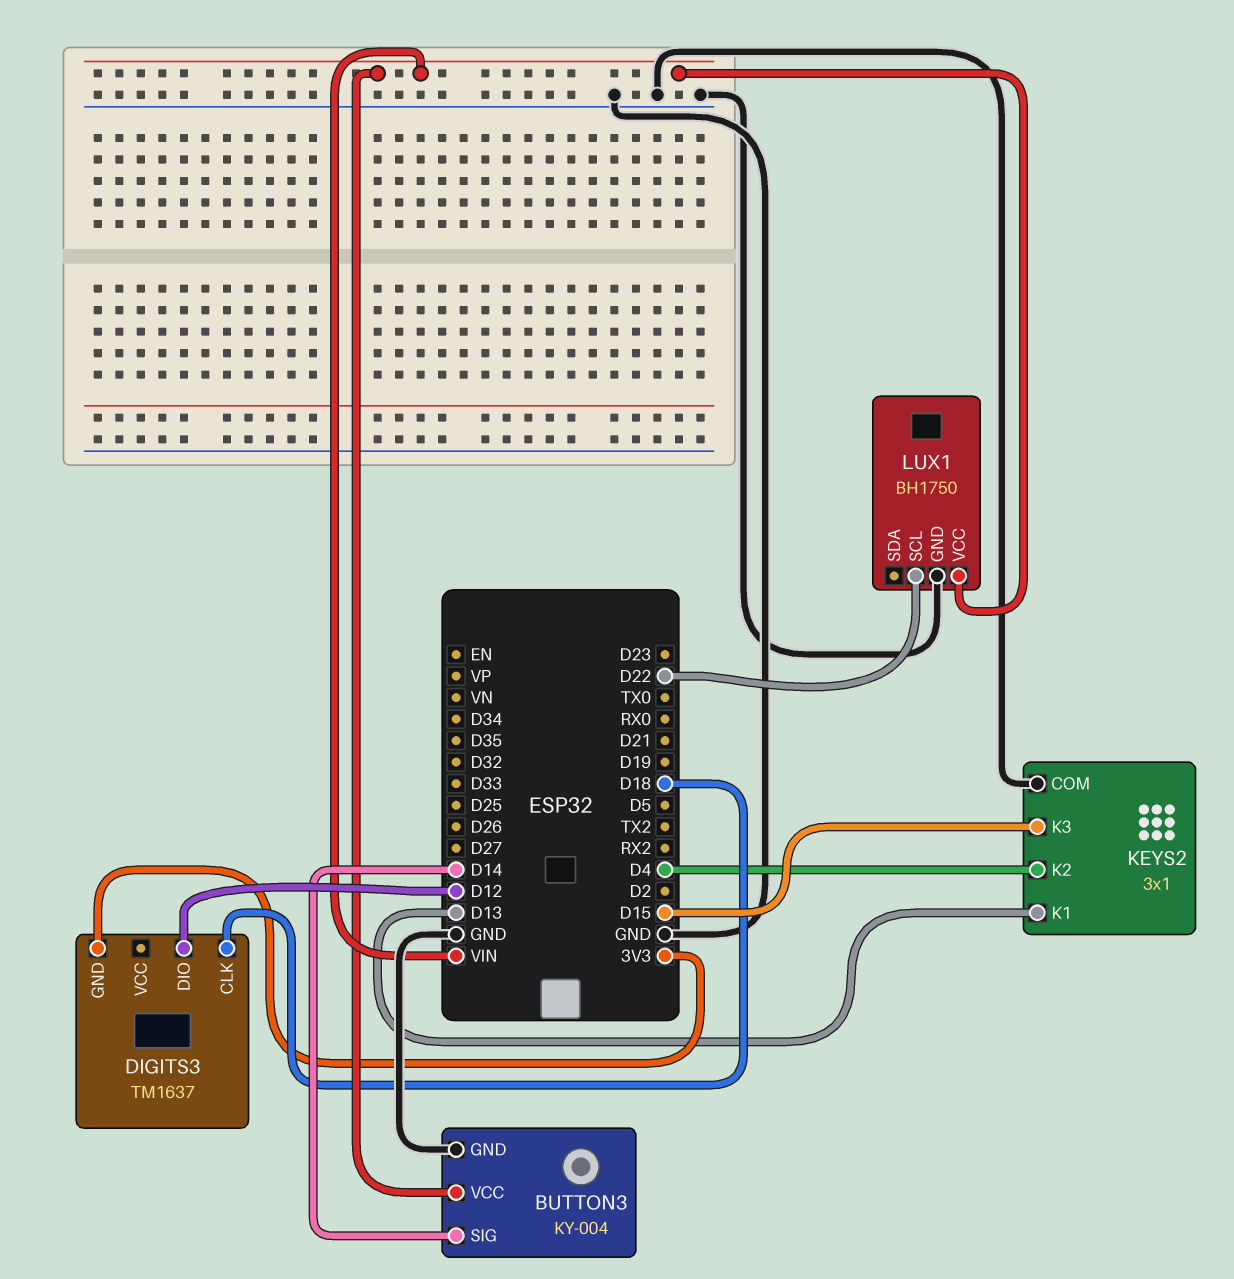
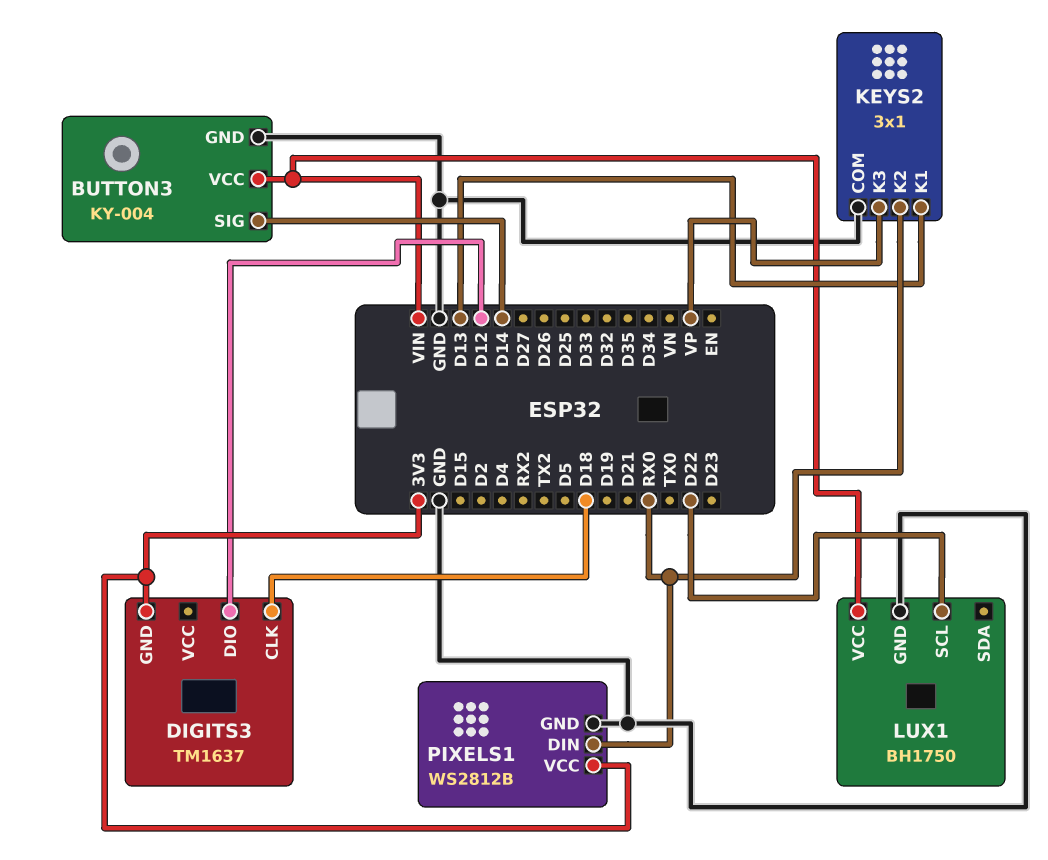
KEYS2 pin K2: D4 -> RX0
KEYS2 pin K3: D15 -> VP
PIXELS1: none -> WS2812B
PIXELS1 pin DIN: none -> RX0
PIXELS1 pin GND: none -> GND
PIXELS1 pin VCC: none -> 3V3

